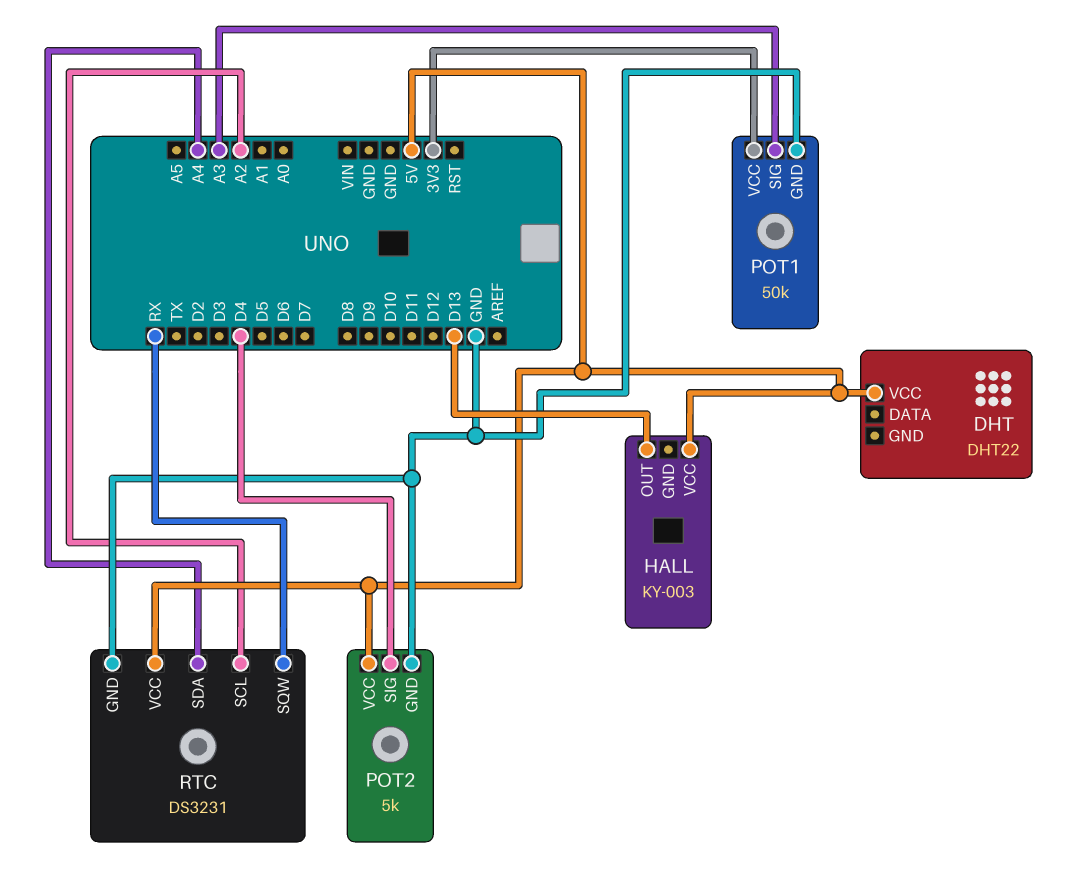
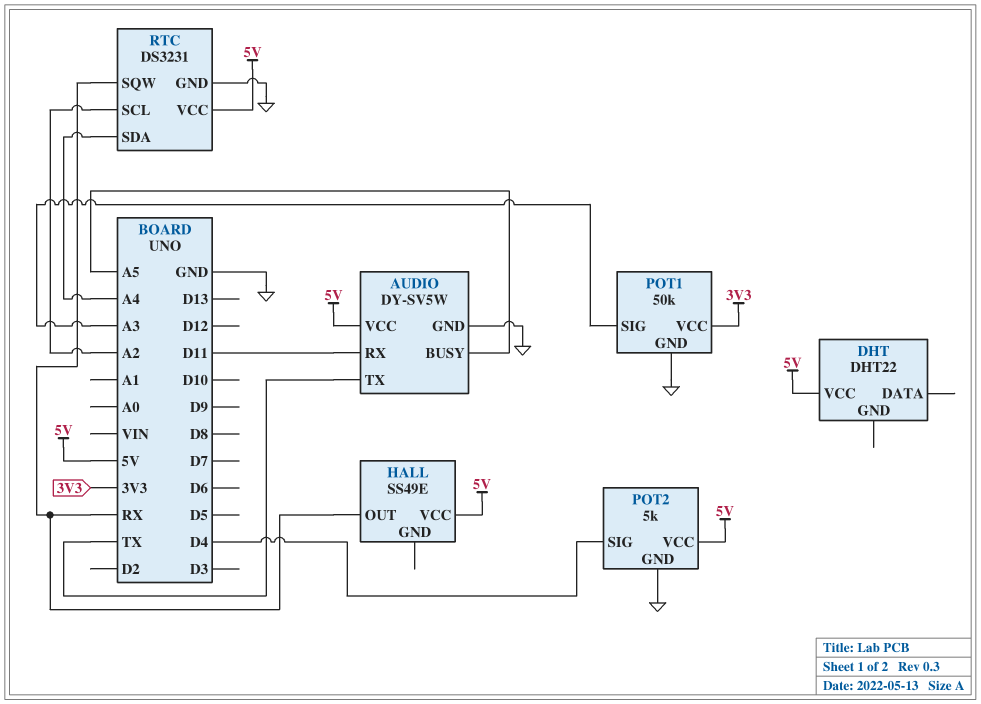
AUDIO: none -> DY-SV5W
AUDIO pin BUSY: none -> A5
AUDIO pin GND: none -> GND
AUDIO pin RX: none -> D11
AUDIO pin TX: none -> TX
AUDIO pin VCC: none -> 5V
HALL: KY-003 -> SS49E
HALL pin OUT: D13 -> RX

